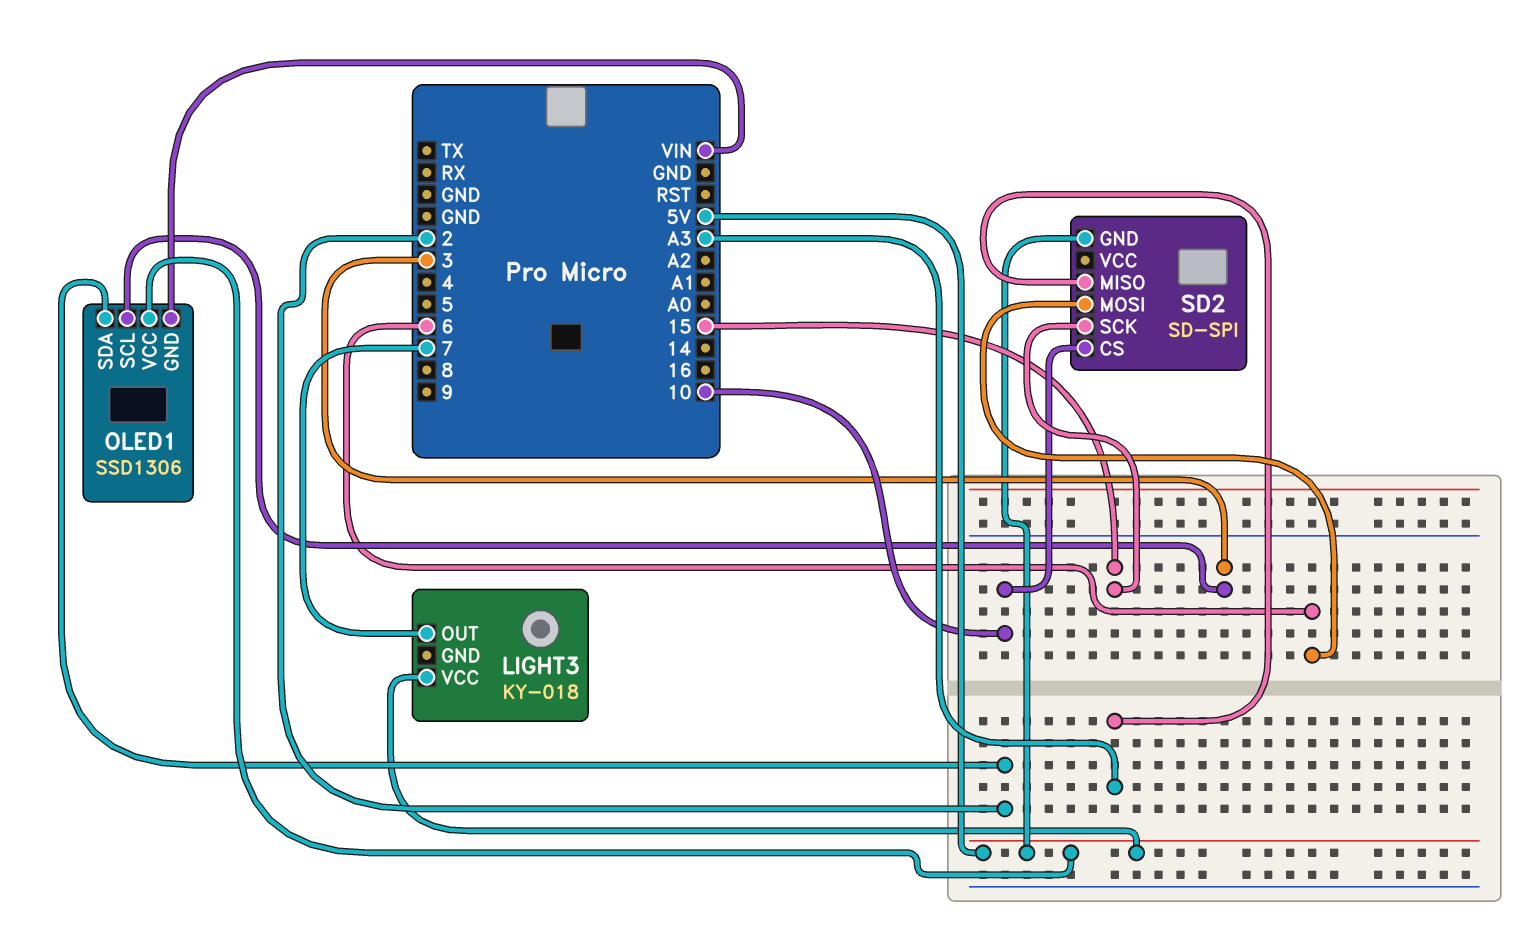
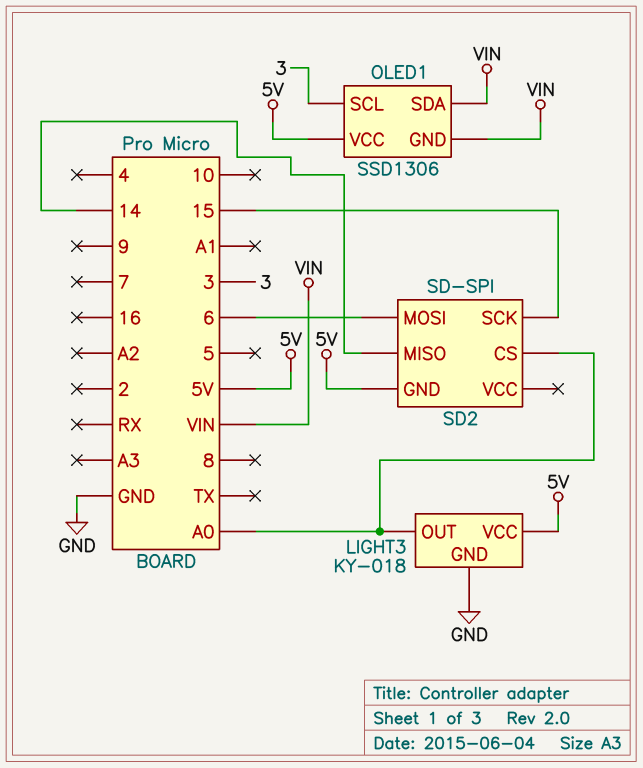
LIGHT3 pin GND: none -> GND
LIGHT3 pin OUT: 7 -> A0
OLED1 pin SDA: 2 -> VIN
SD2 pin CS: 10 -> A0
SD2 pin MISO: A3 -> 14

